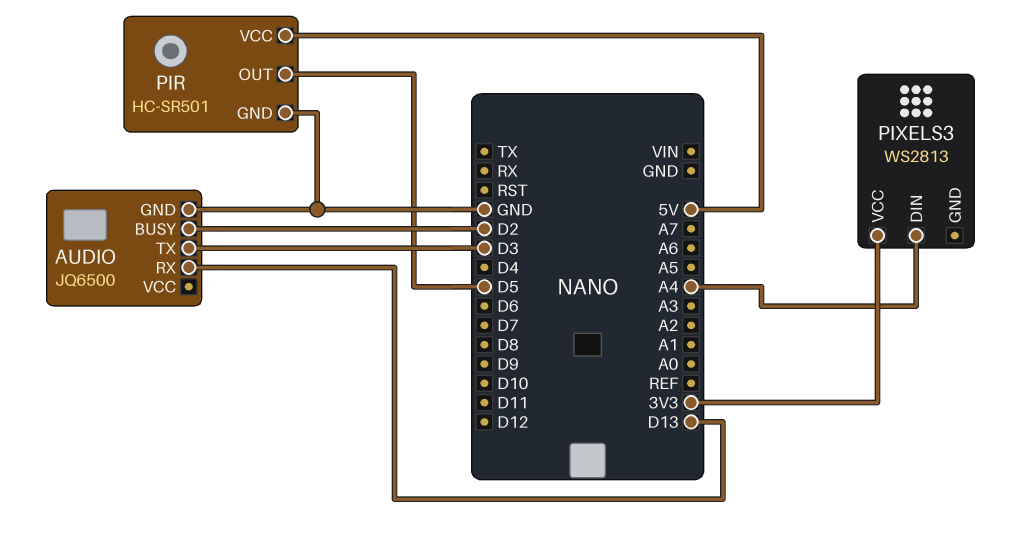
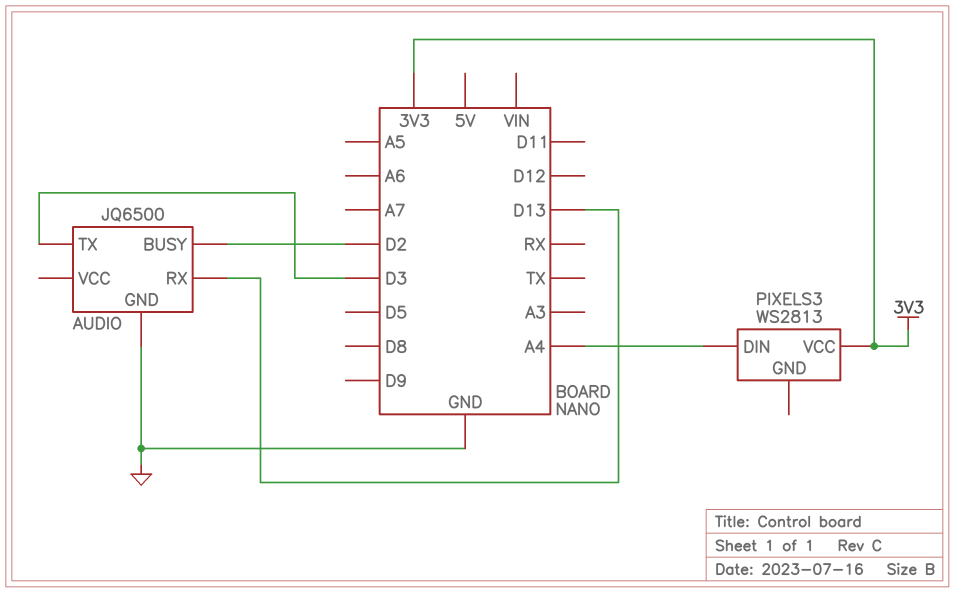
PIR: HC-SR501 -> none
PIR pin GND: GND -> none
PIR pin OUT: D5 -> none
PIR pin VCC: 5V -> none

